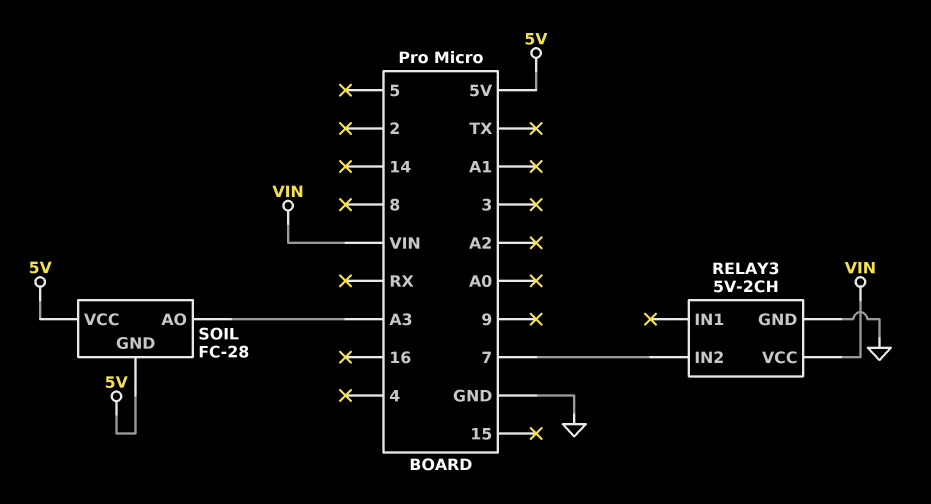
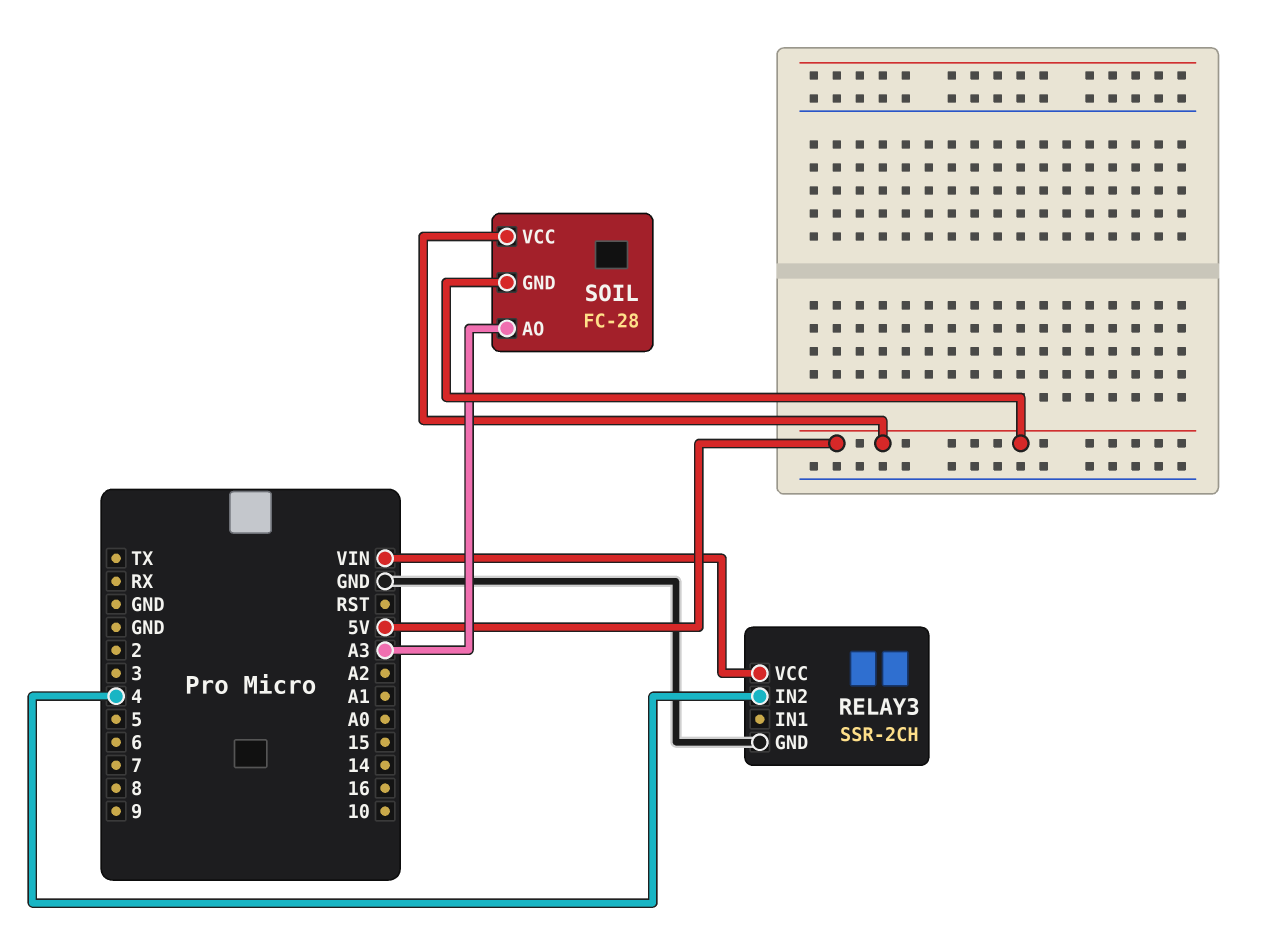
RELAY3: 5V-2CH -> SSR-2CH
RELAY3 pin IN2: 7 -> 4

